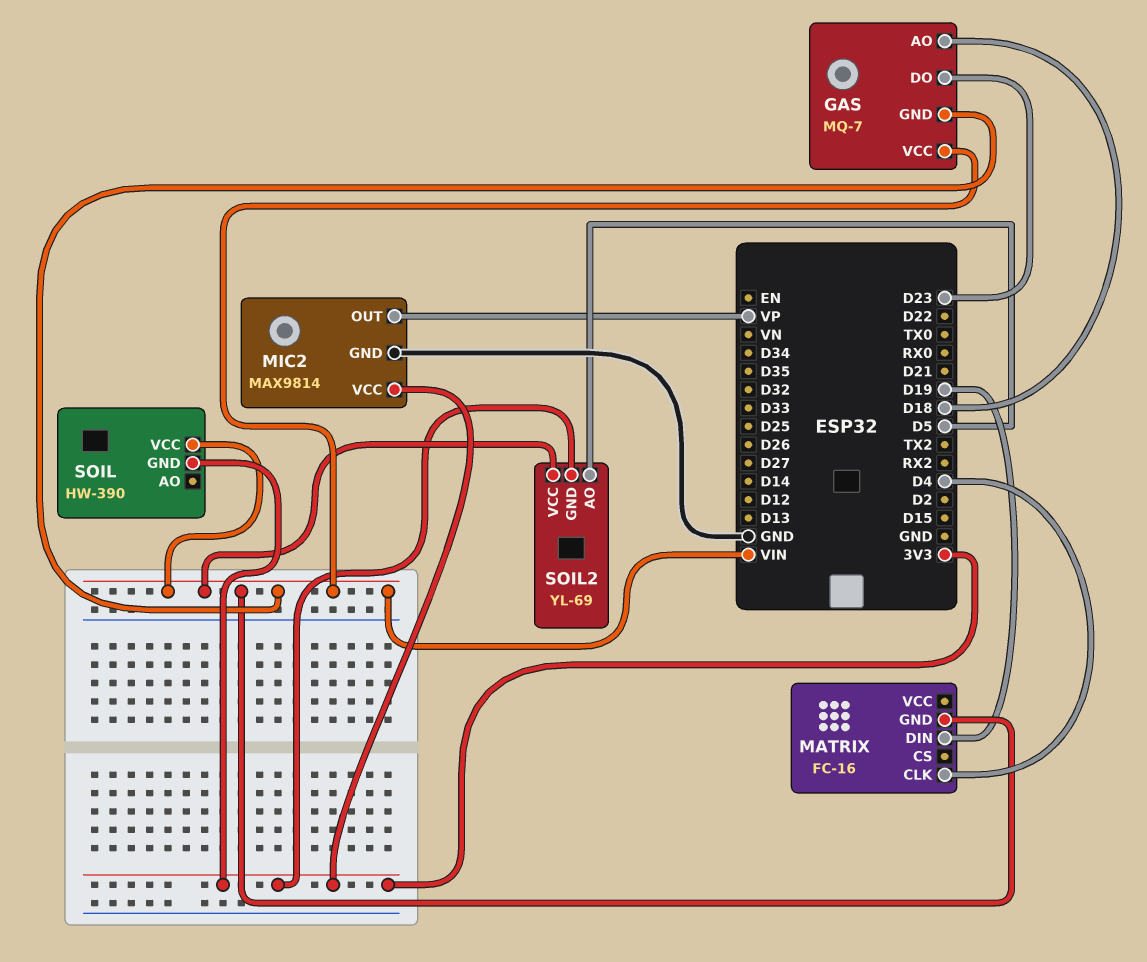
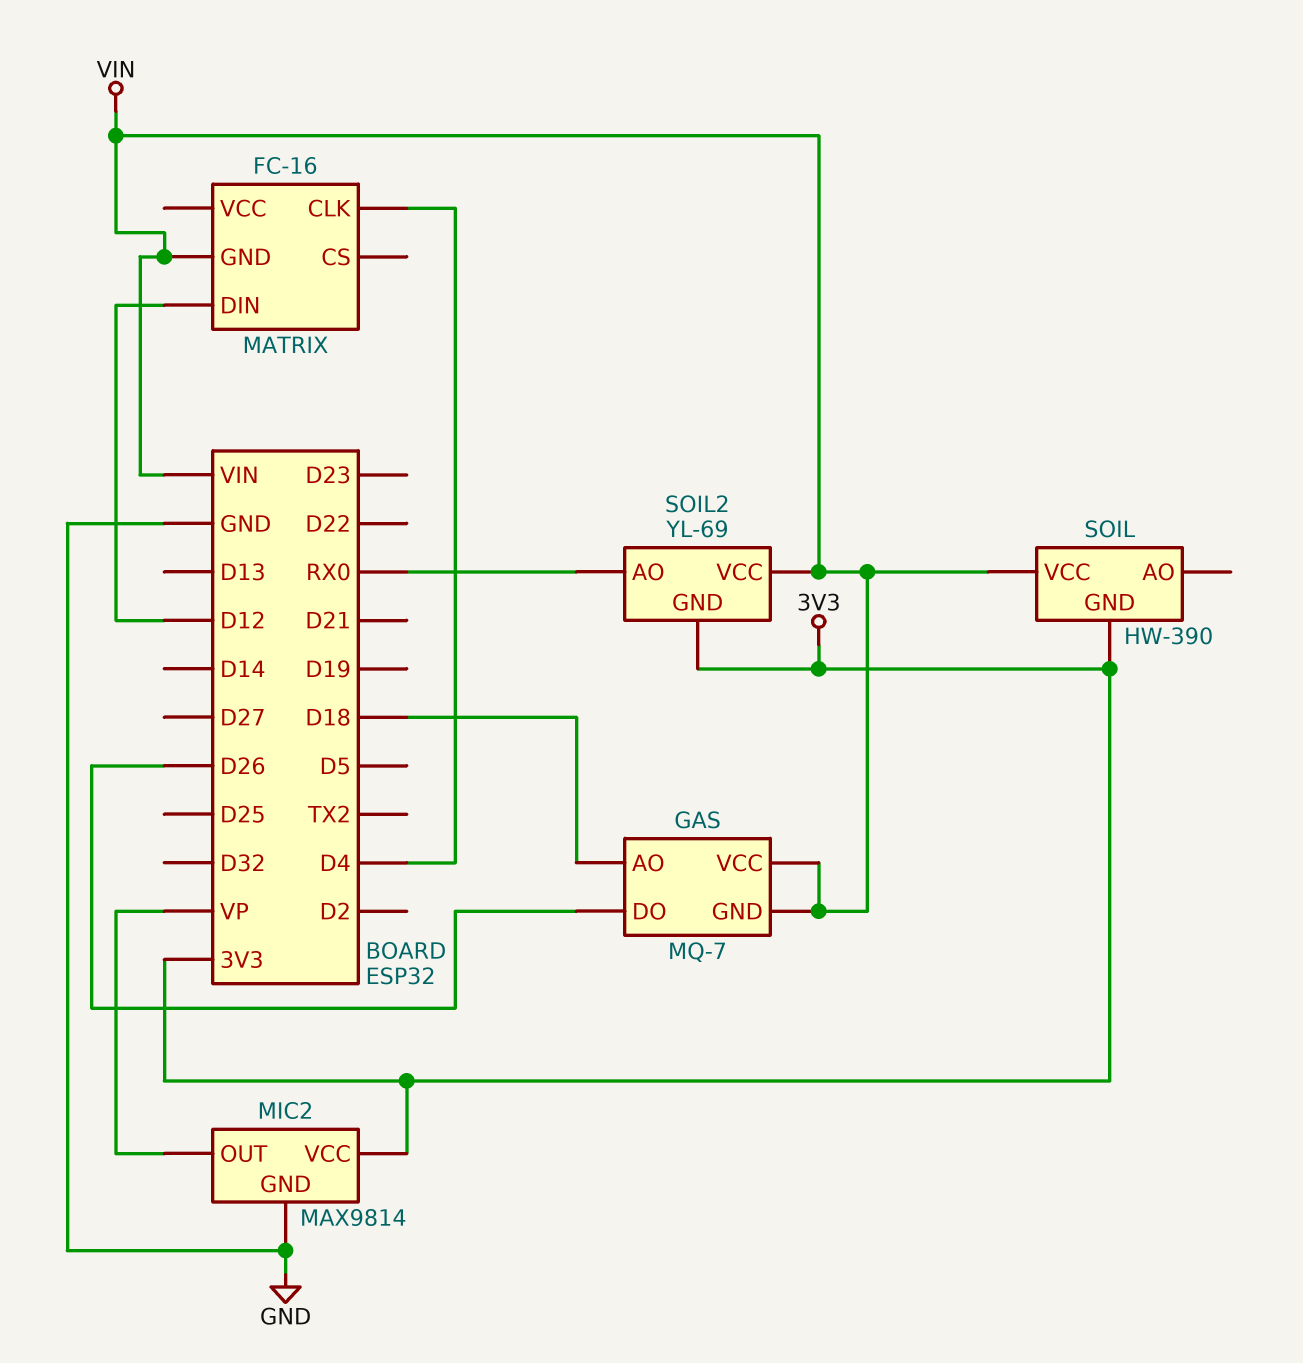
GAS pin DO: D23 -> D26
MATRIX pin DIN: D19 -> D12
SOIL2 pin AO: D5 -> RX0

